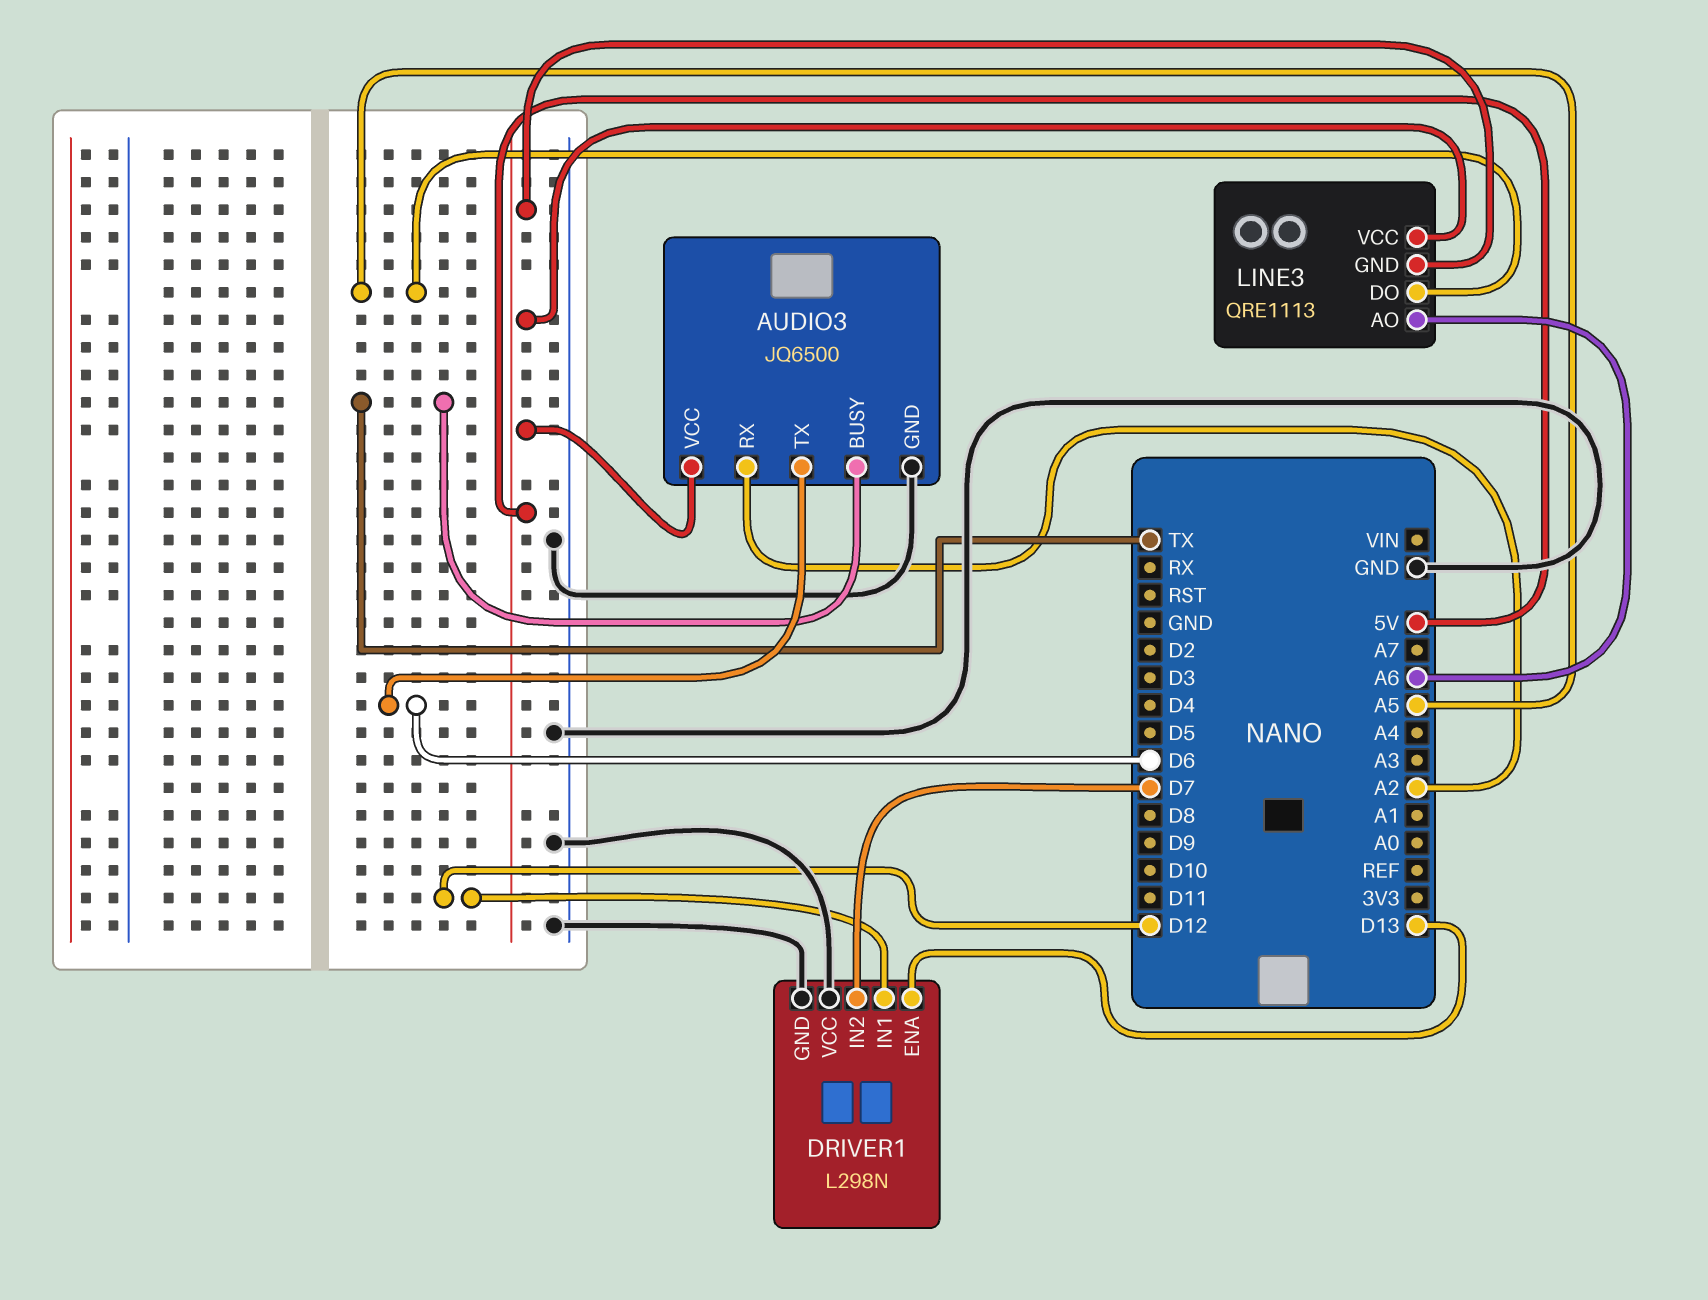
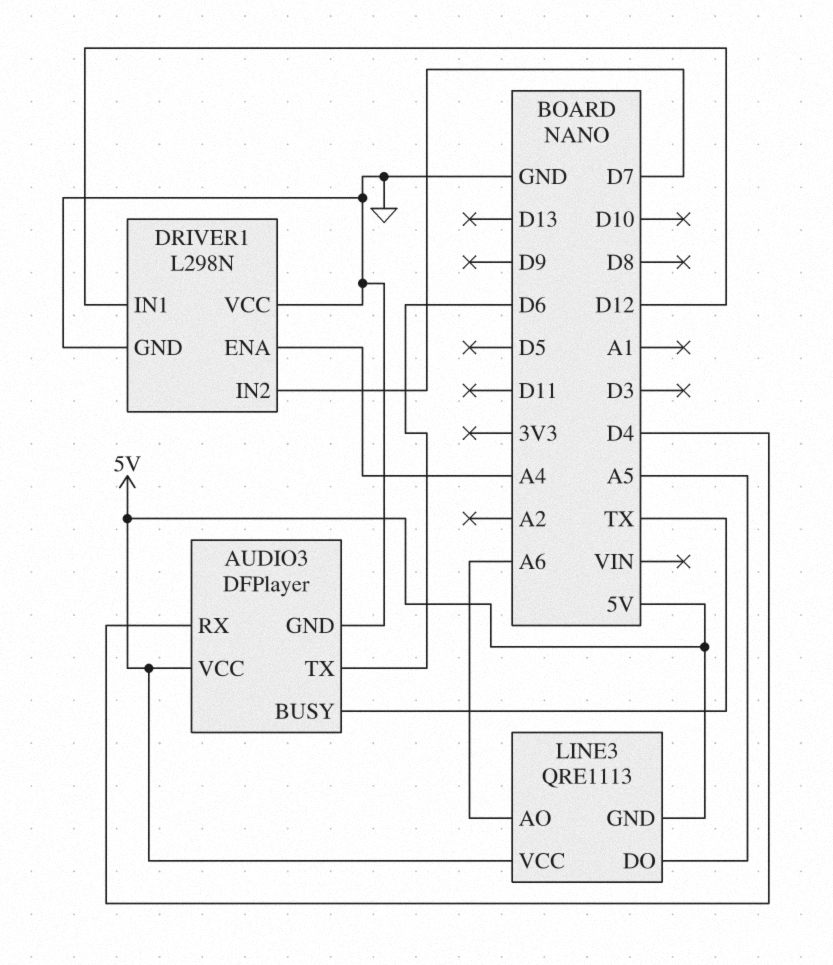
AUDIO3: JQ6500 -> DFPlayer
AUDIO3 pin RX: A2 -> D4
DRIVER1 pin ENA: D13 -> A4

